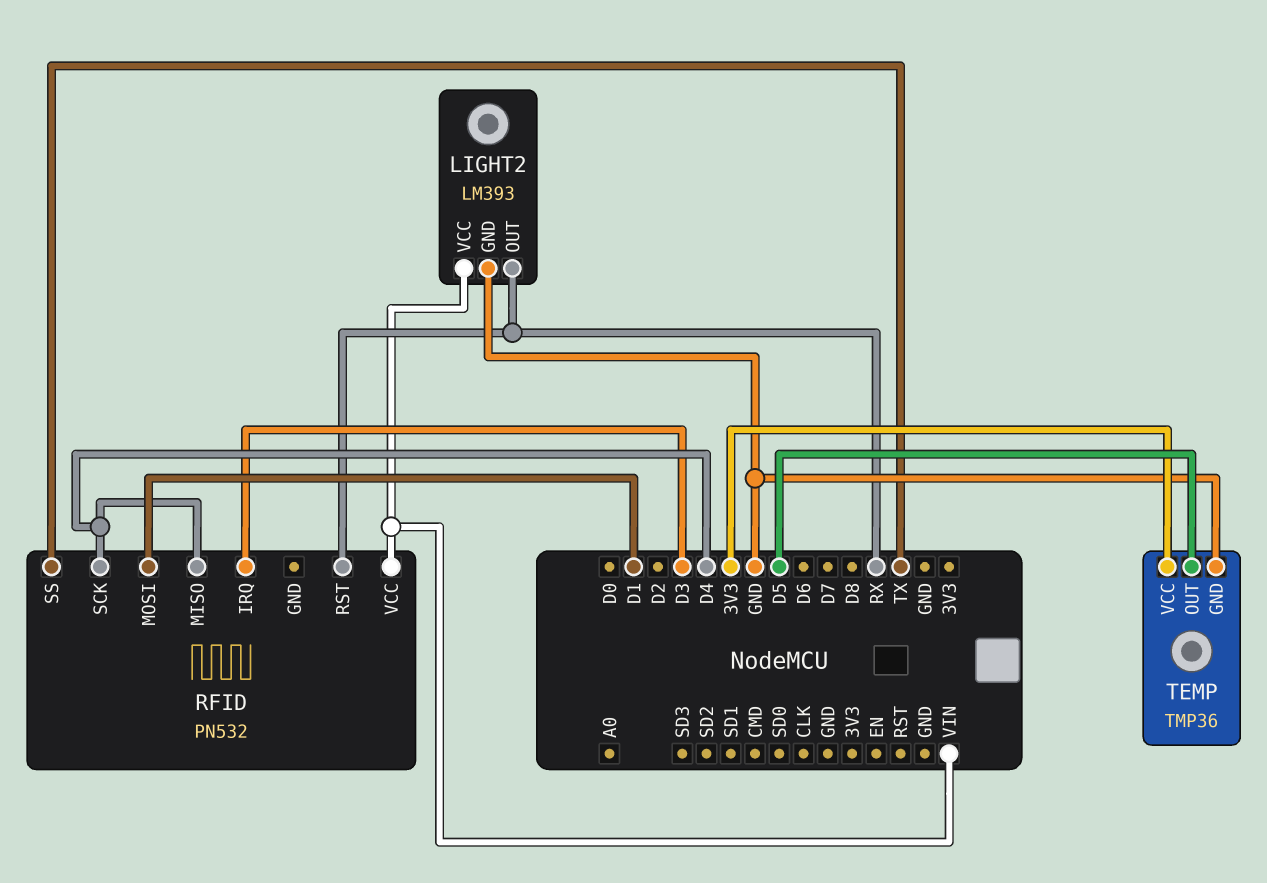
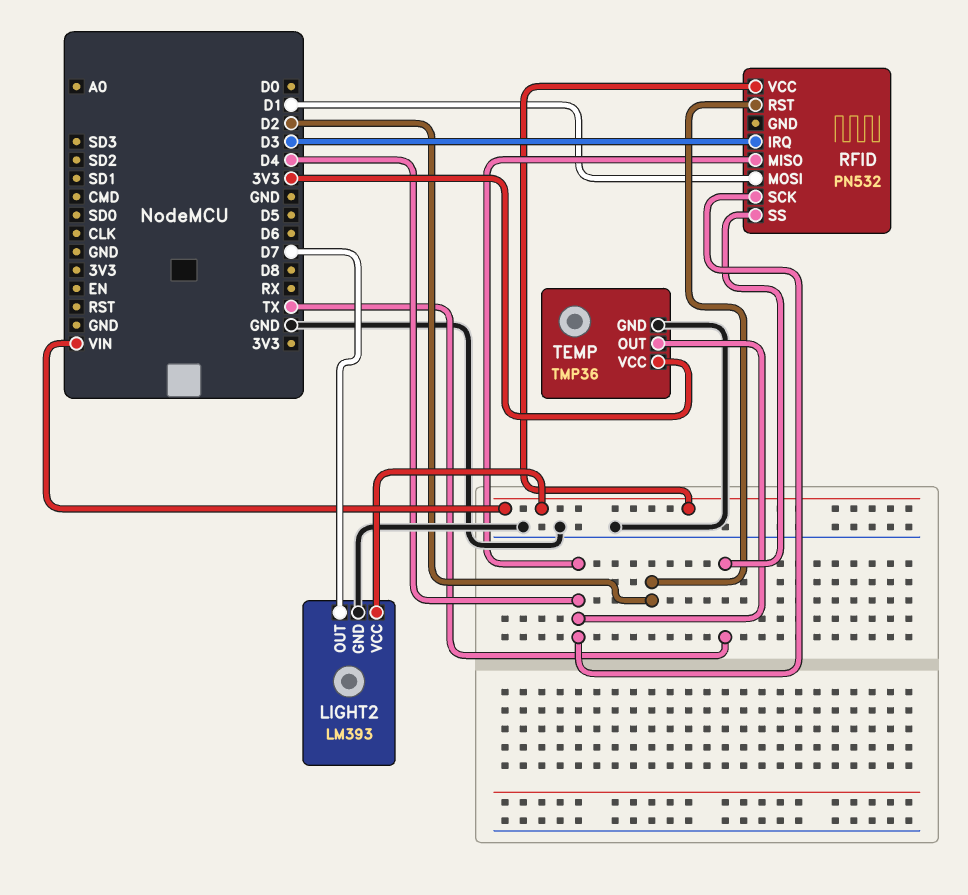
LIGHT2 pin OUT: RX -> D7
RFID pin RST: RX -> D2
TEMP pin OUT: D5 -> D4

